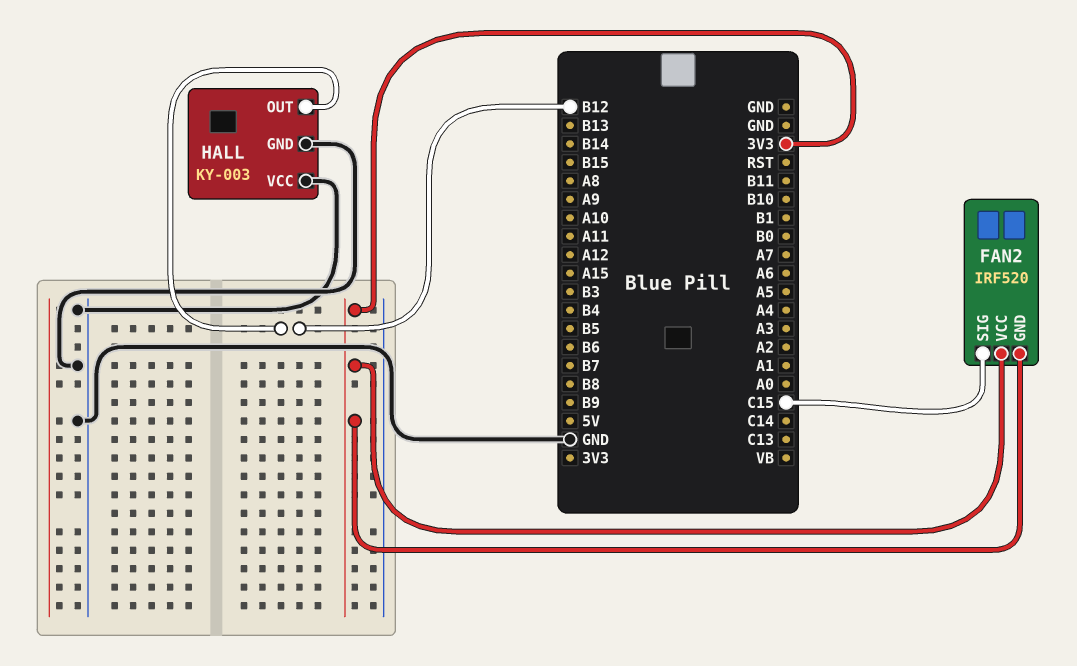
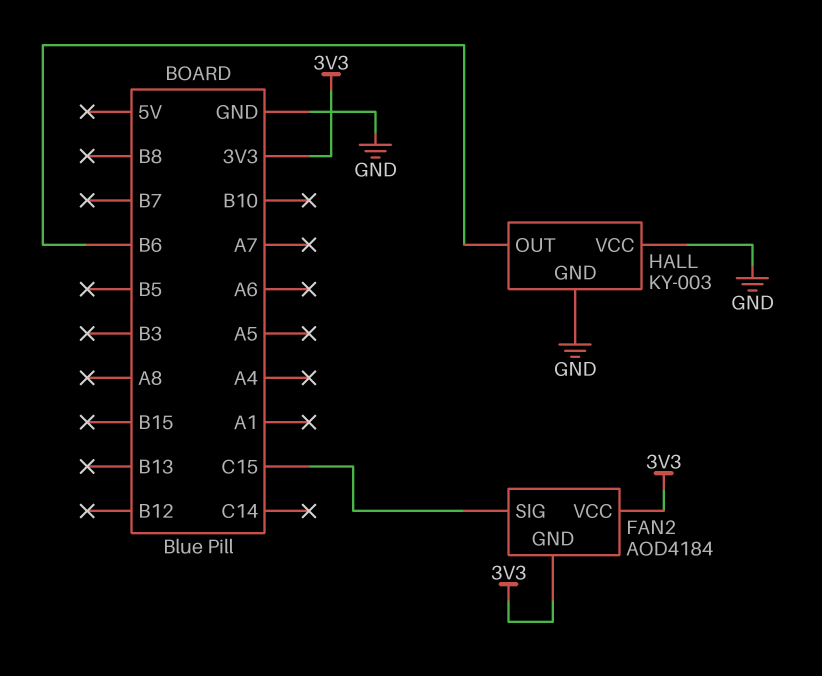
FAN2: IRF520 -> AOD4184
HALL pin OUT: B12 -> B6

